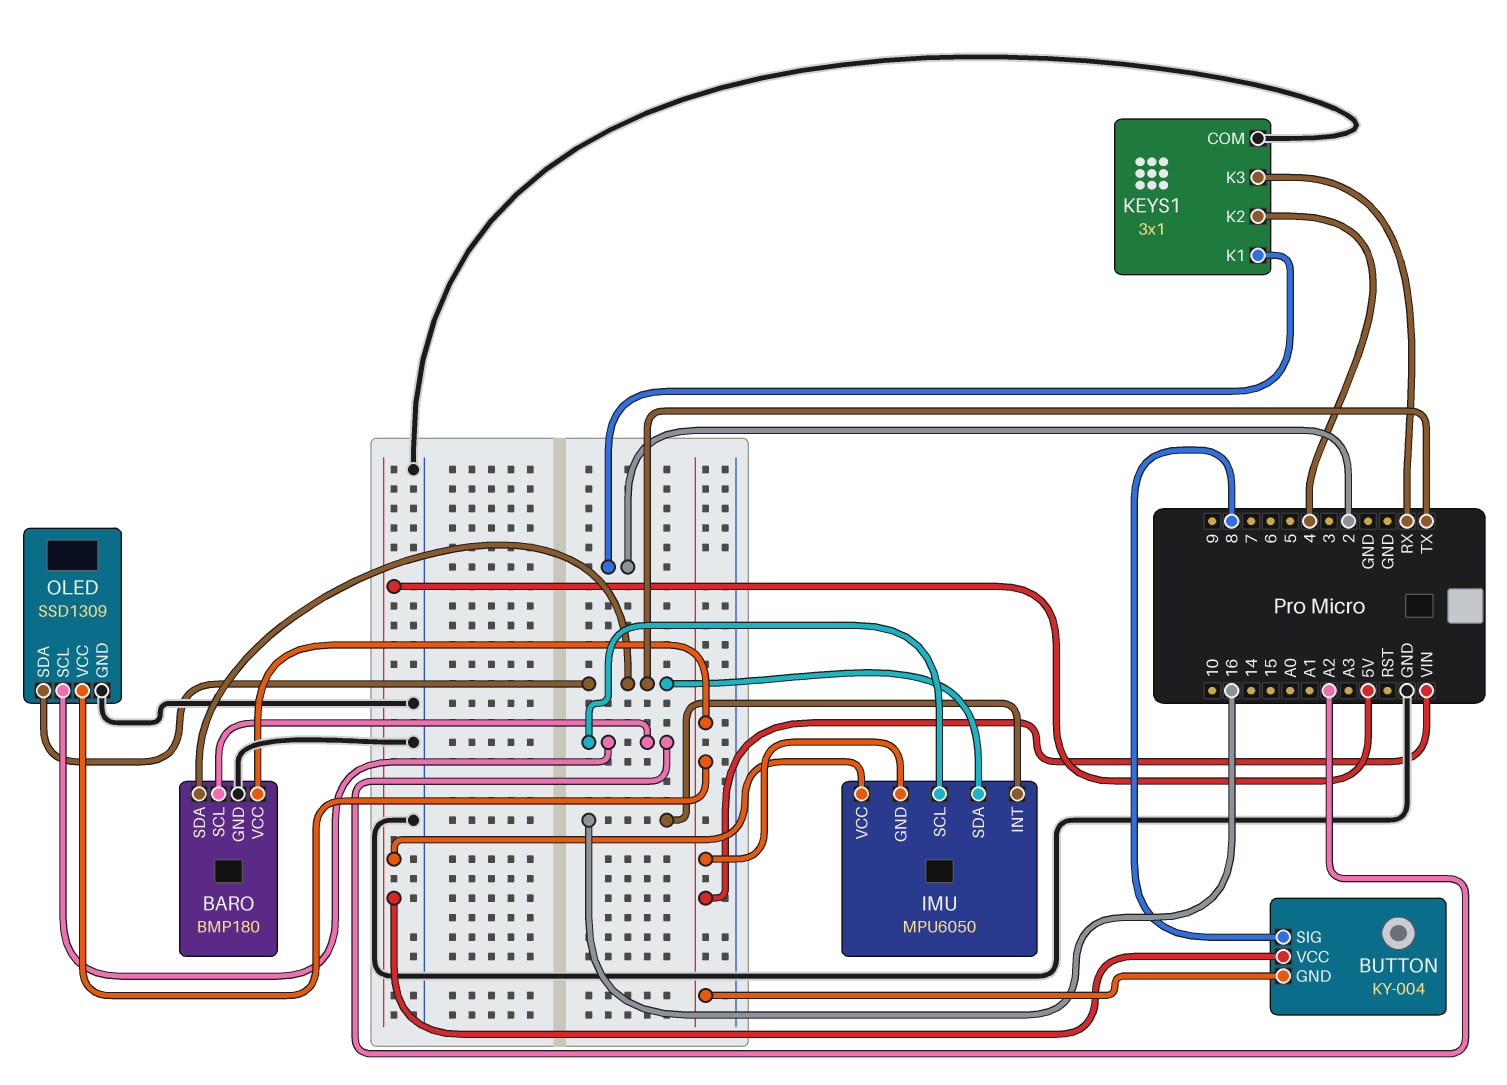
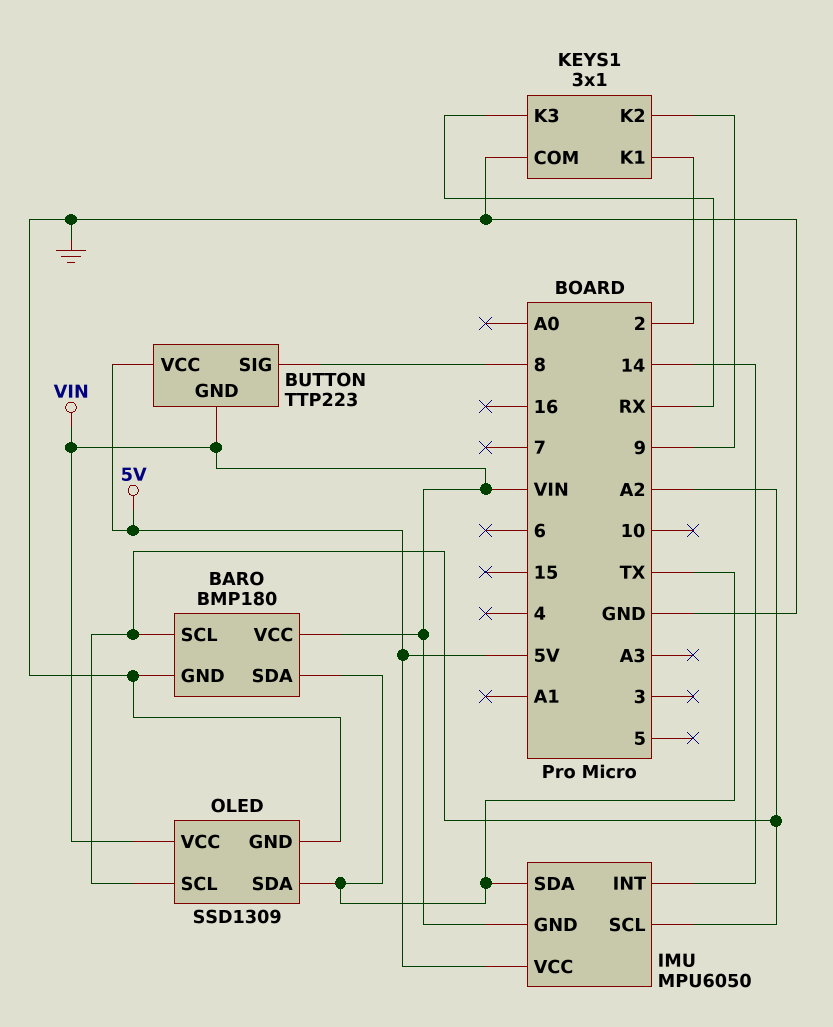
BUTTON: KY-004 -> TTP223
IMU pin INT: 16 -> 14
KEYS1 pin K2: 4 -> 9

